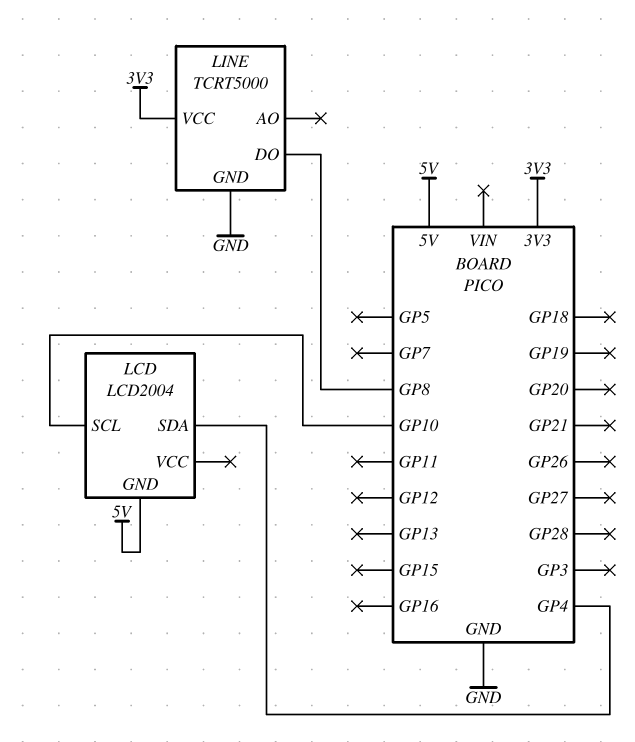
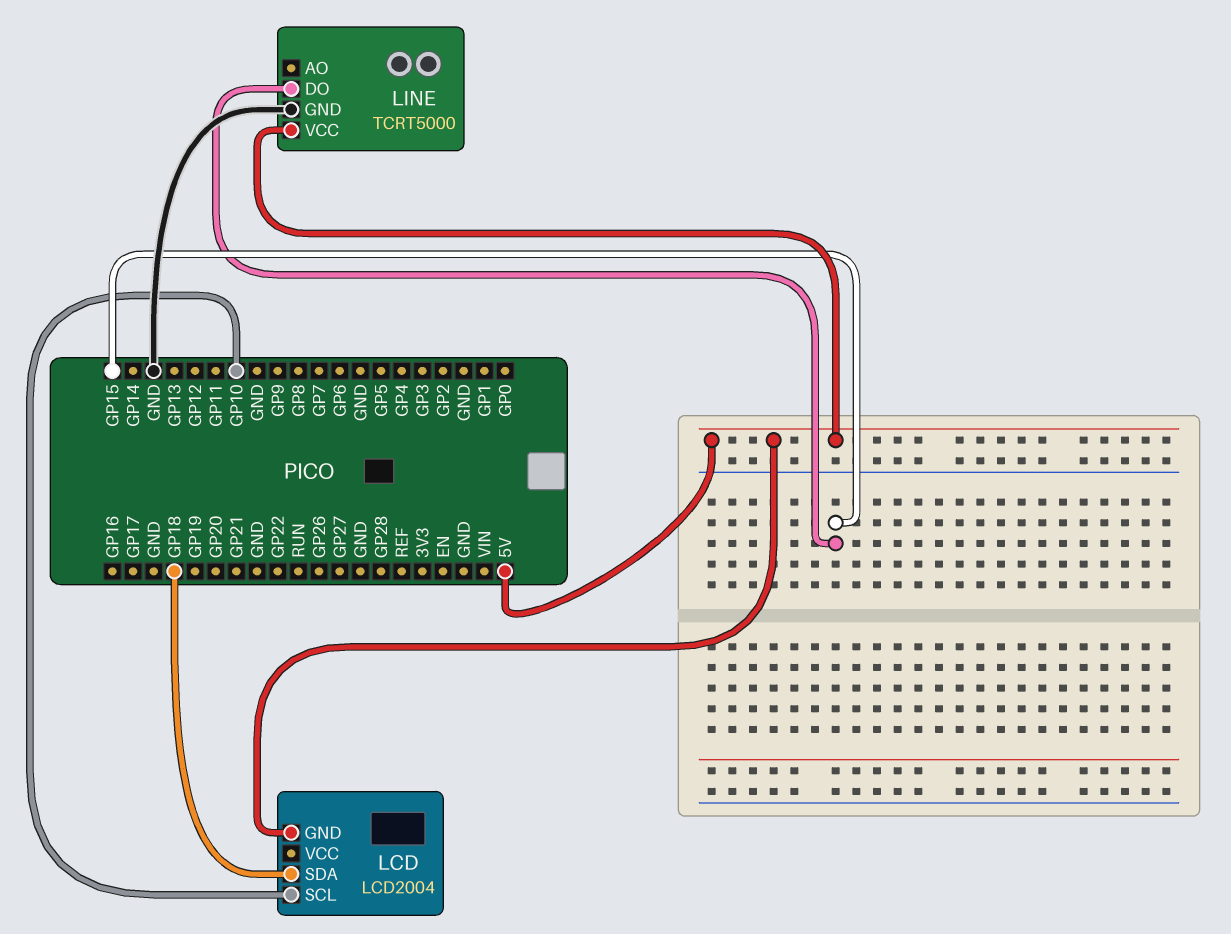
LCD pin SDA: GP4 -> GP18
LINE pin DO: GP8 -> GP15
LINE pin VCC: 3V3 -> 5V

